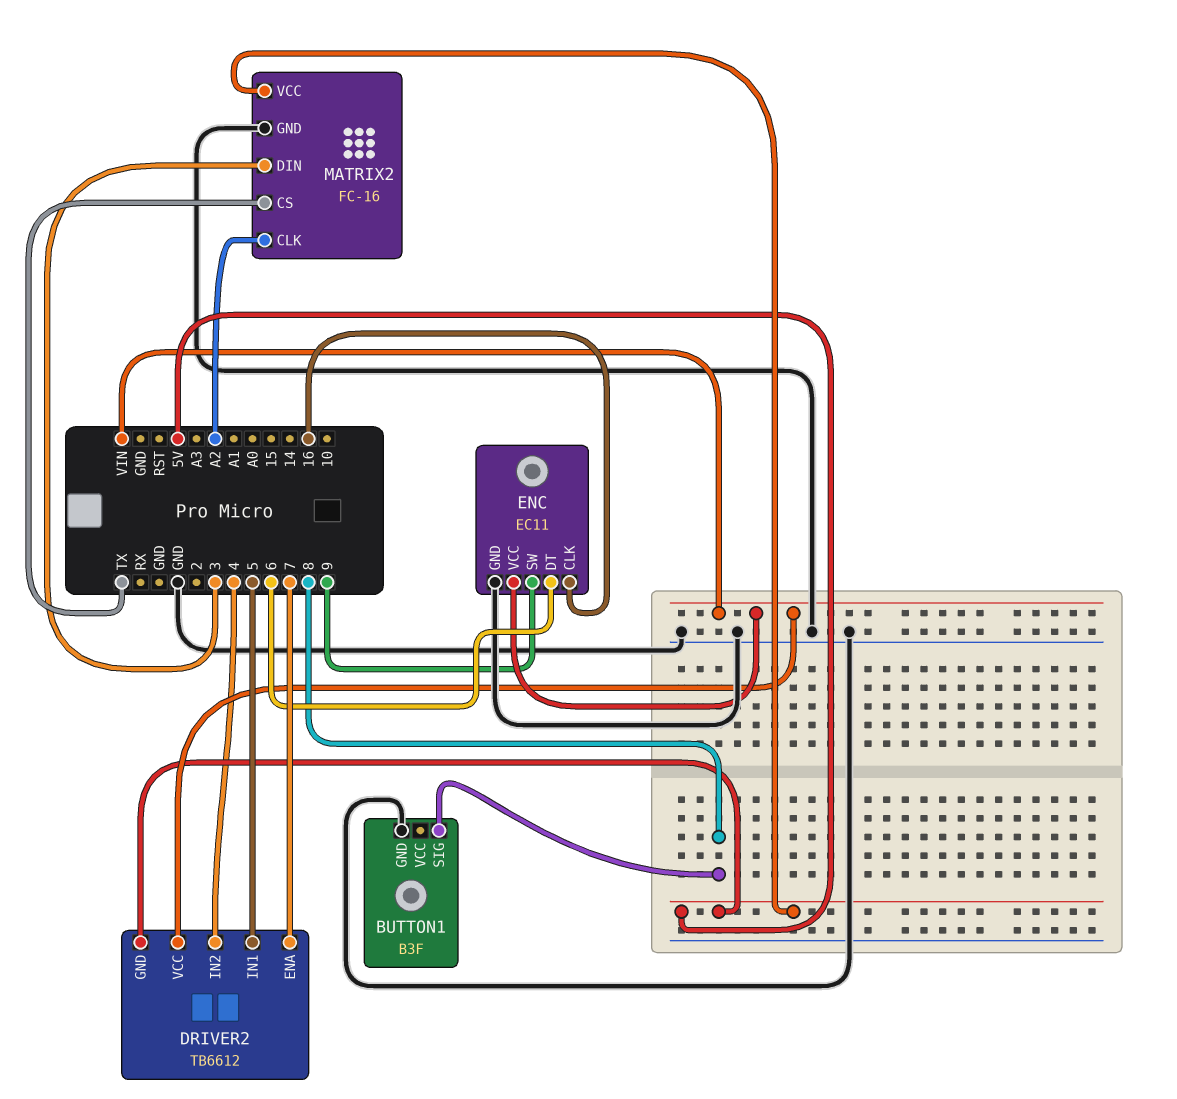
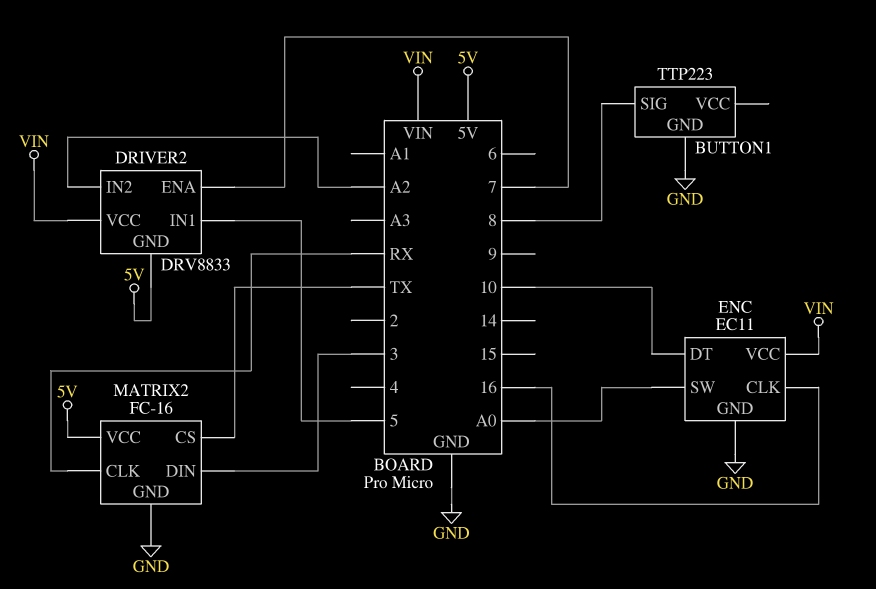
BUTTON1: B3F -> TTP223
DRIVER2: TB6612 -> DRV8833
DRIVER2 pin IN2: 4 -> A2
ENC pin DT: 6 -> 10
ENC pin SW: 9 -> A0
MATRIX2 pin CLK: A2 -> RX

